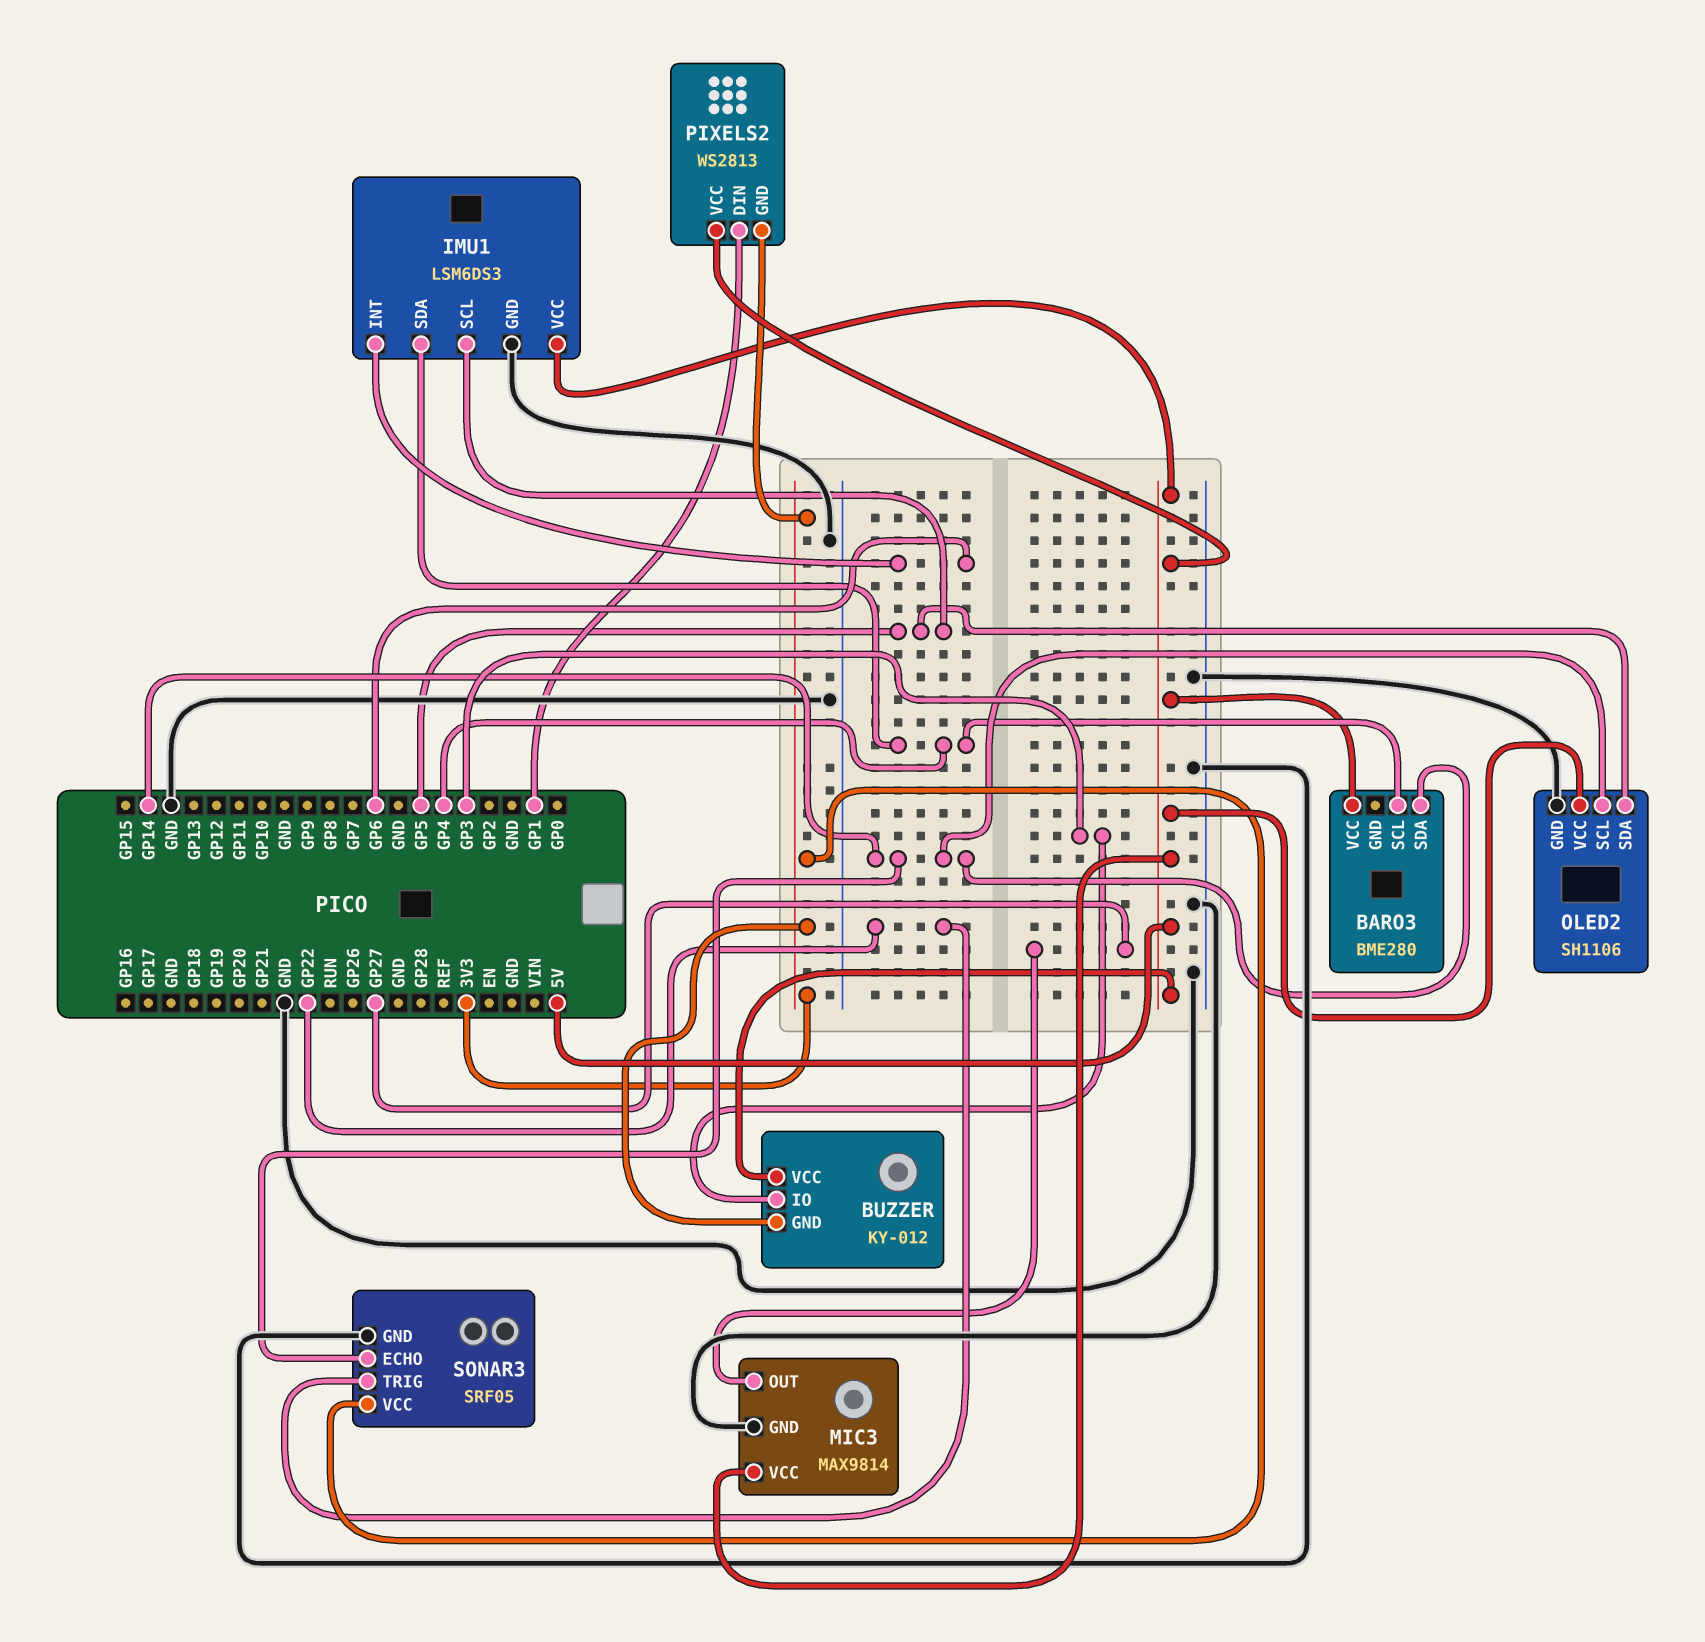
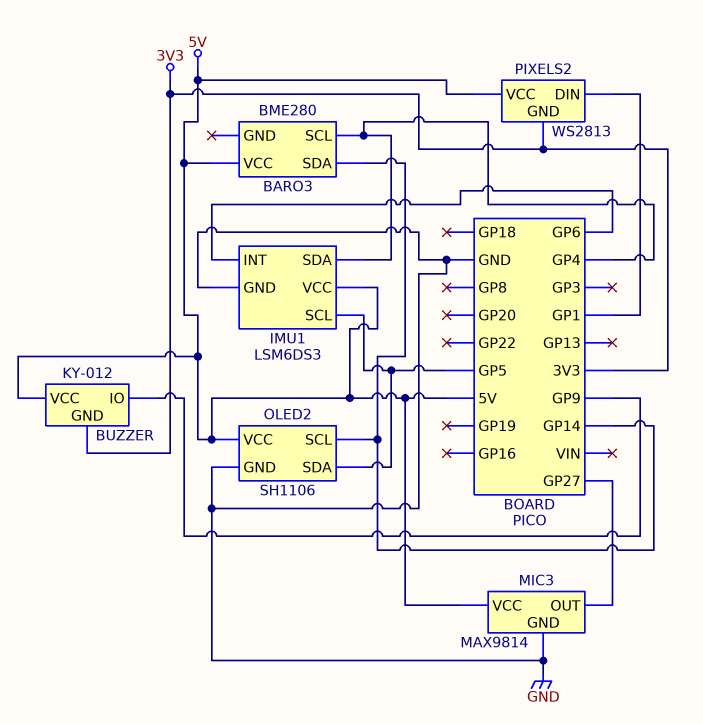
BUZZER pin IO: GP3 -> GP9
SONAR3: SRF05 -> none
SONAR3 pin ECHO: GP14 -> none
SONAR3 pin GND: GND -> none
SONAR3 pin TRIG: GP22 -> none
SONAR3 pin VCC: 3V3 -> none

